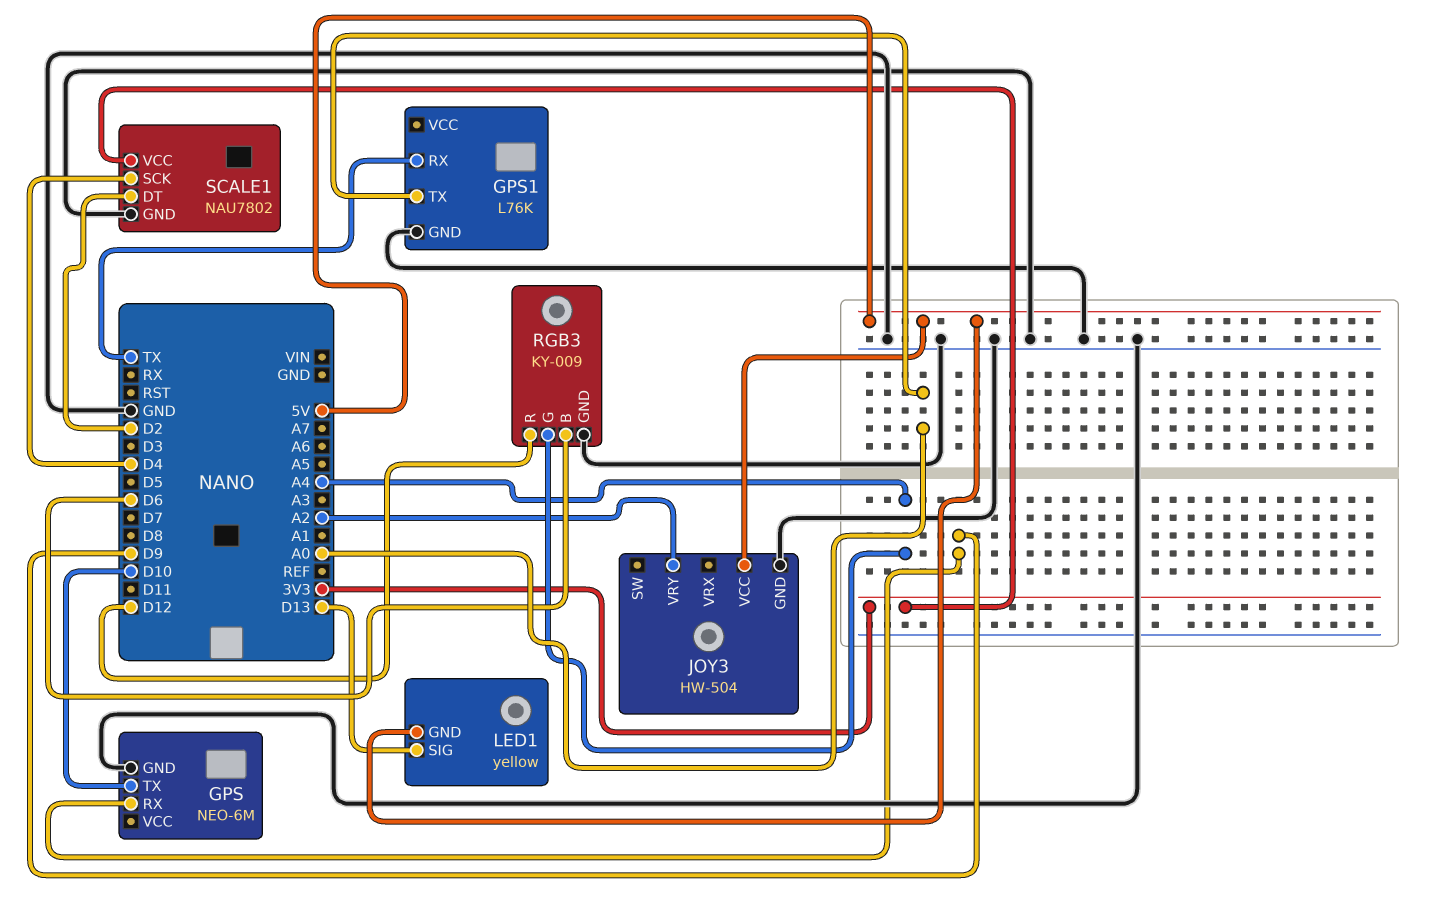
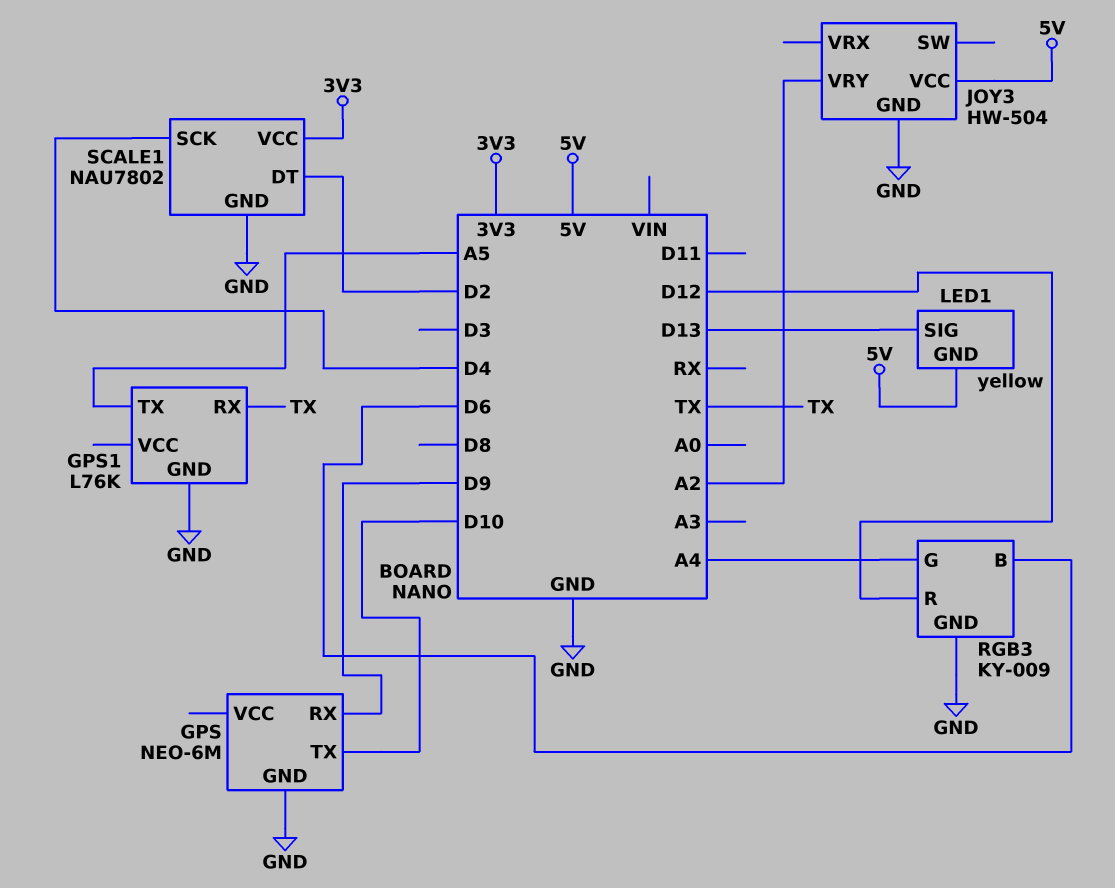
GPS1 pin TX: A0 -> A5

